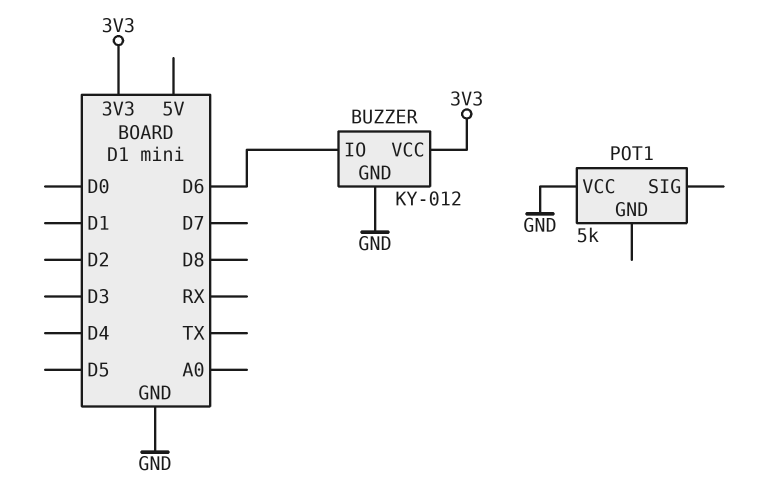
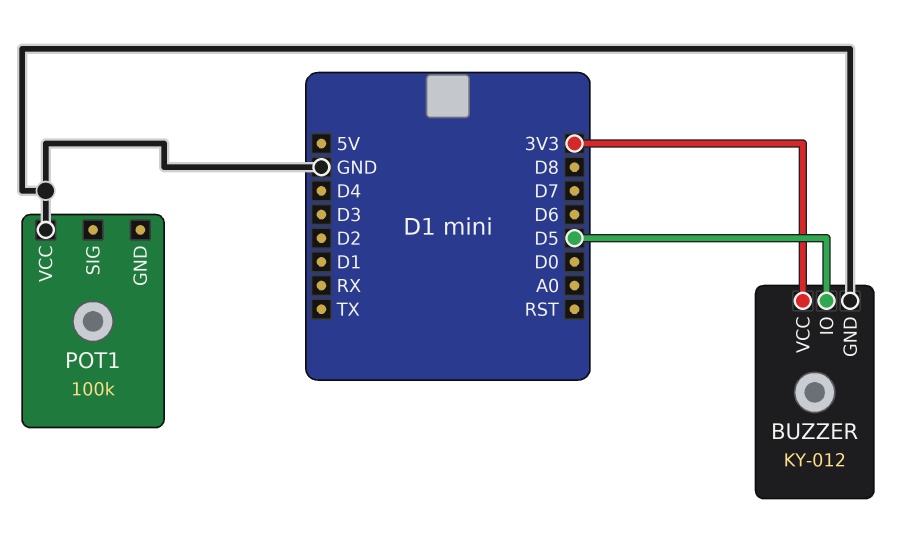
BUZZER pin IO: D6 -> D5
POT1: 5k -> 100k

